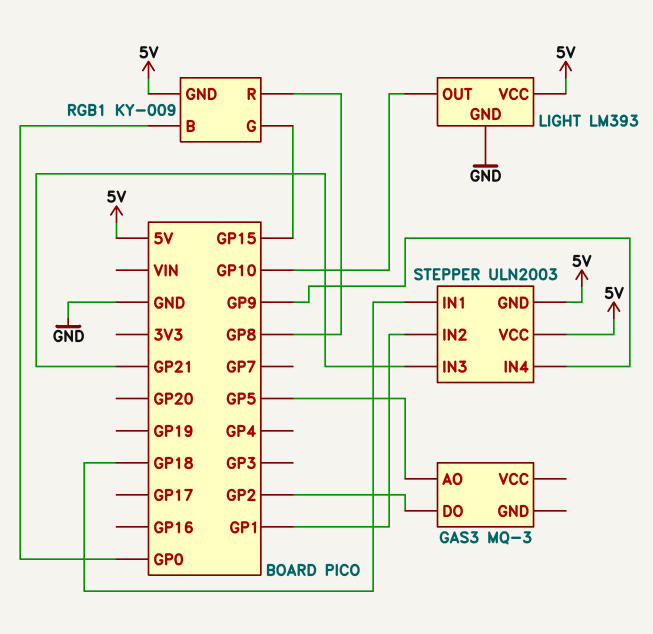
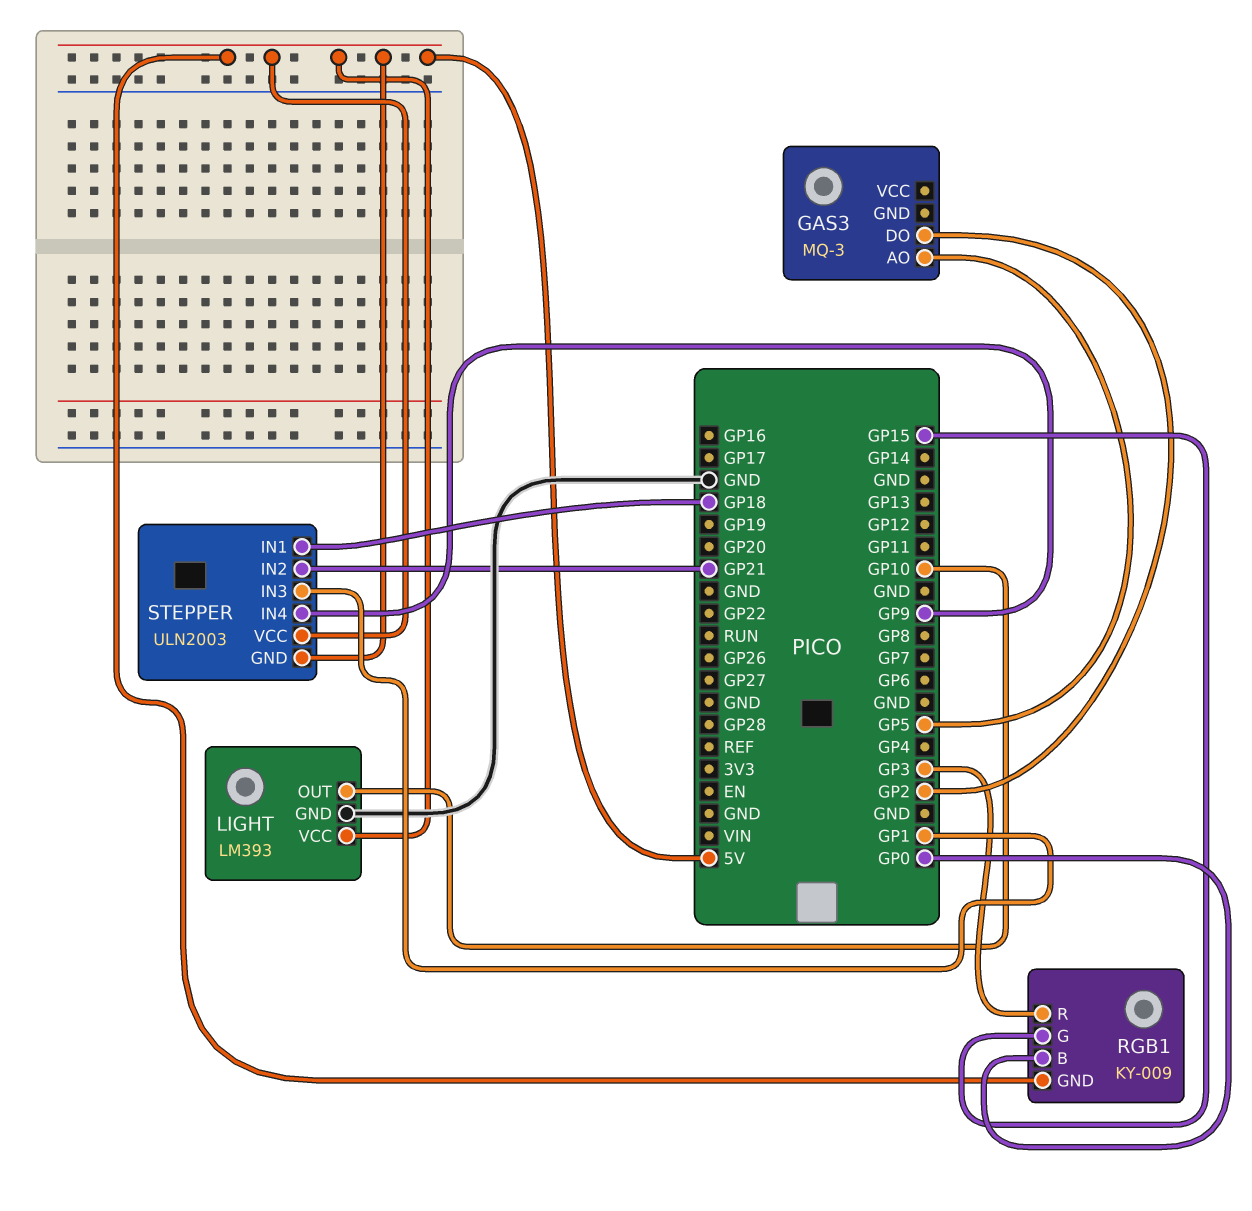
RGB1 pin R: GP8 -> GP3
STEPPER pin IN2: GP1 -> GP21
STEPPER pin IN3: GP21 -> GP1

